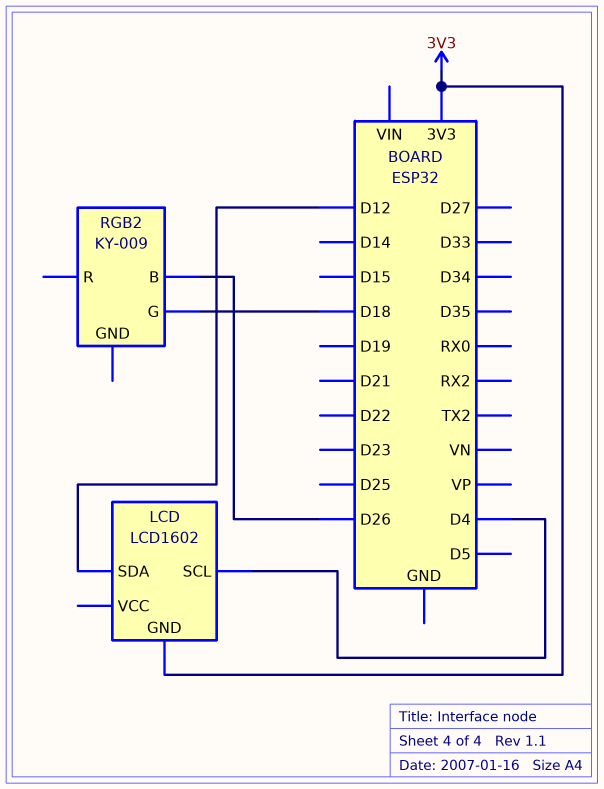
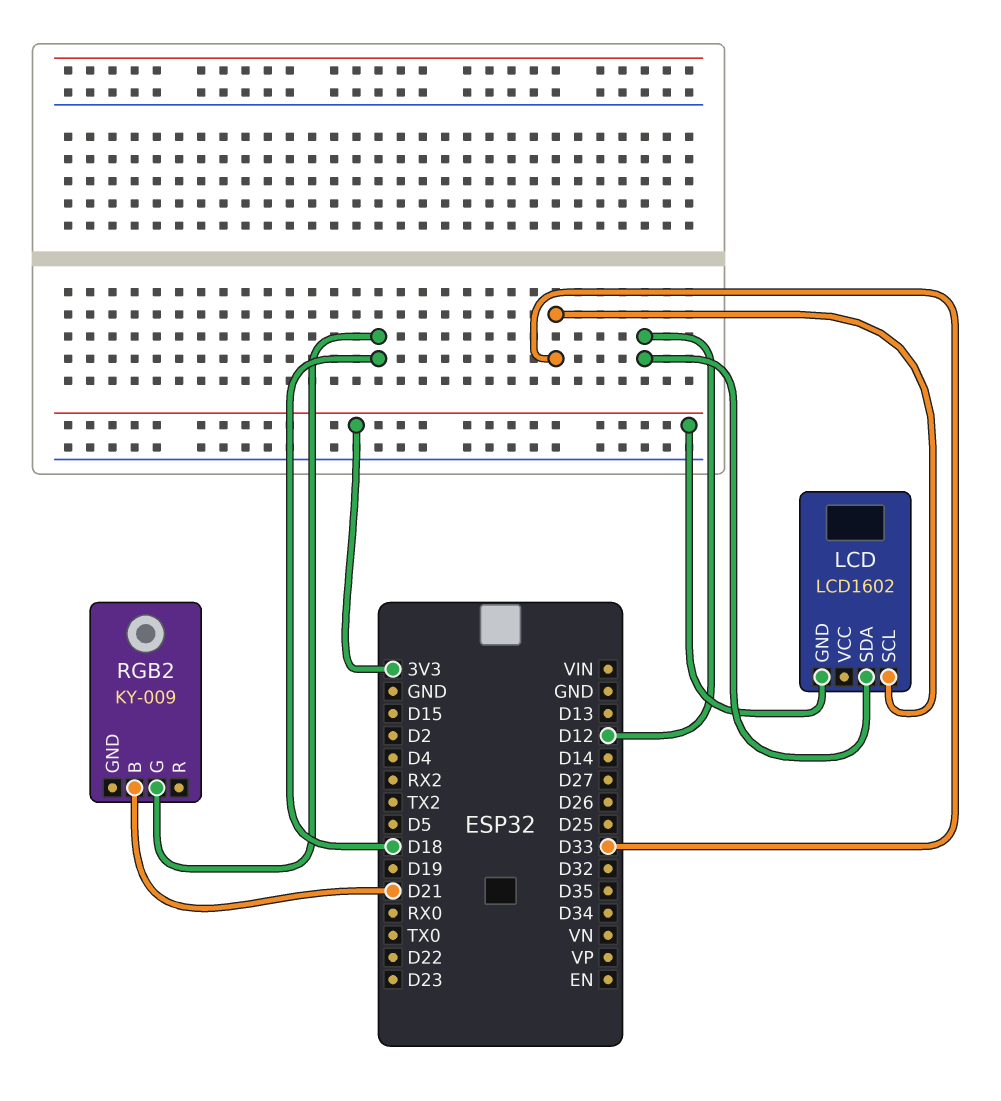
LCD pin SCL: D4 -> D33
RGB2 pin B: D26 -> D21

